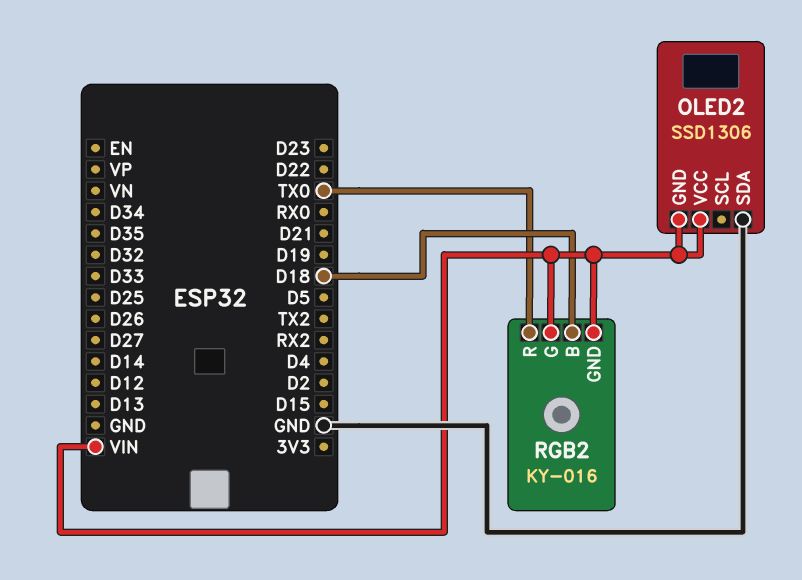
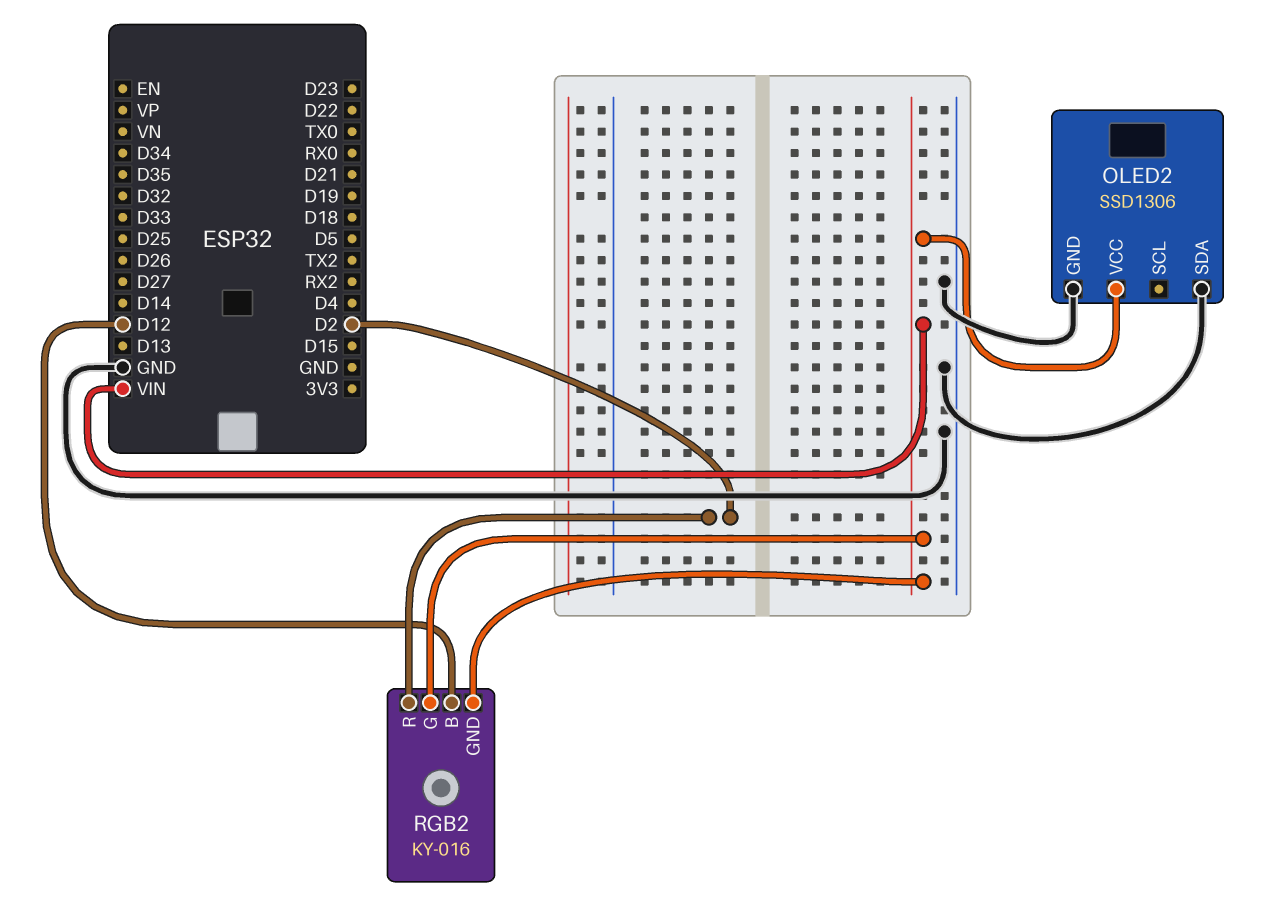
OLED2 pin GND: VIN -> GND
RGB2 pin B: D18 -> D12
RGB2 pin R: TX0 -> D2

